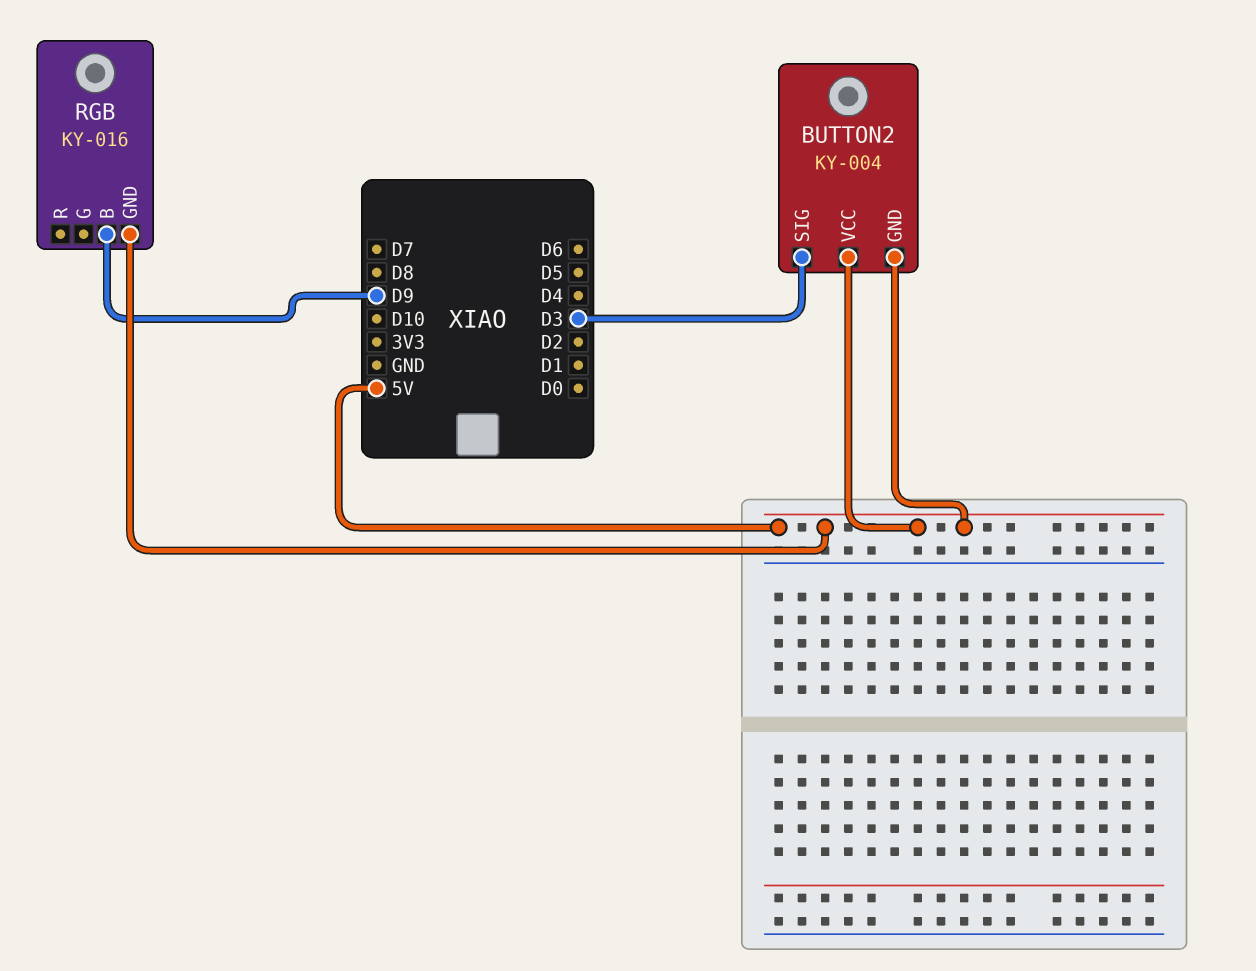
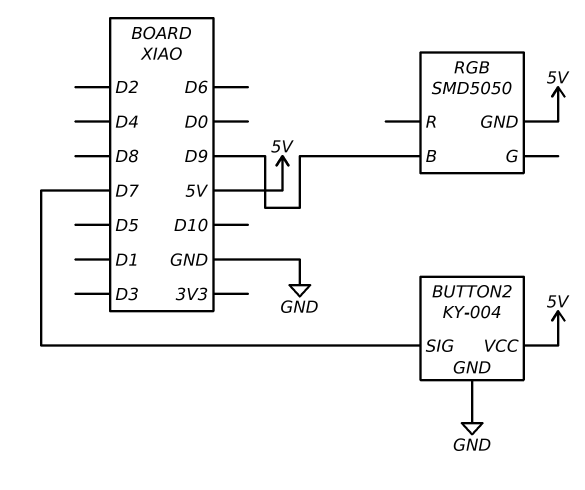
BUTTON2 pin GND: 5V -> GND
BUTTON2 pin SIG: D3 -> D7
RGB: KY-016 -> SMD5050

